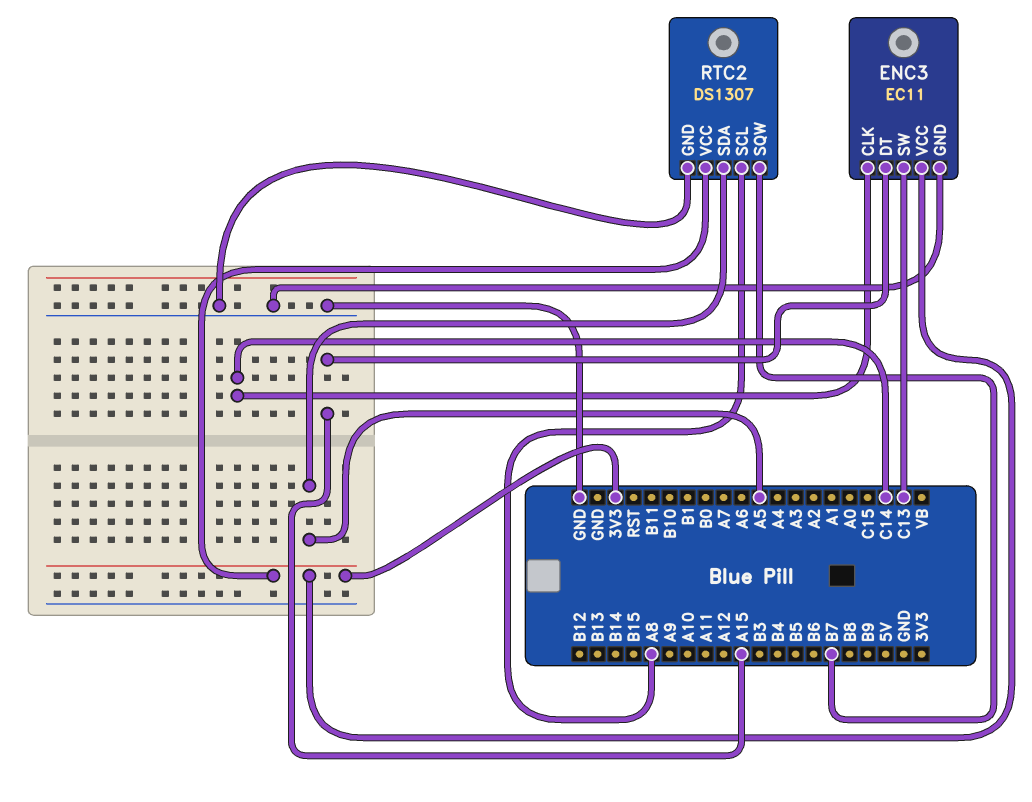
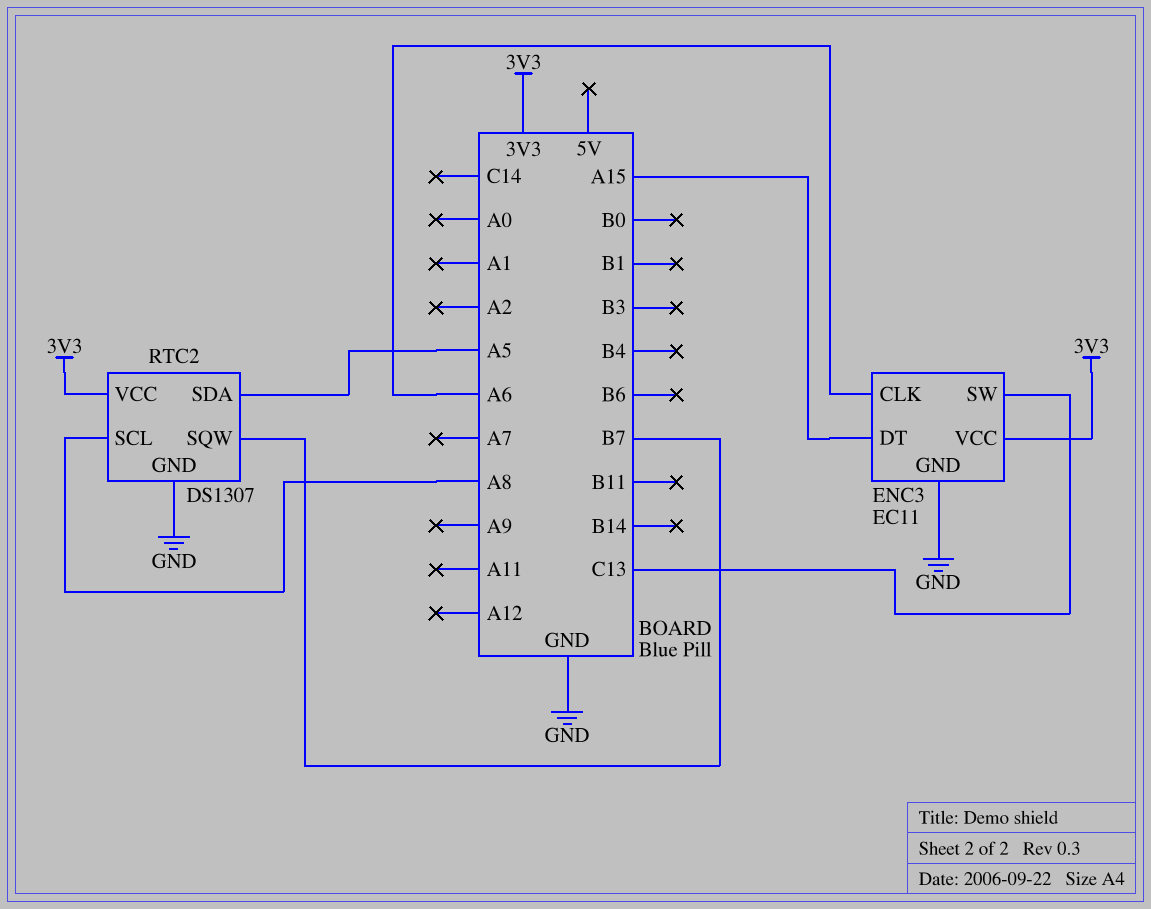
ENC3 pin CLK: C14 -> A6

